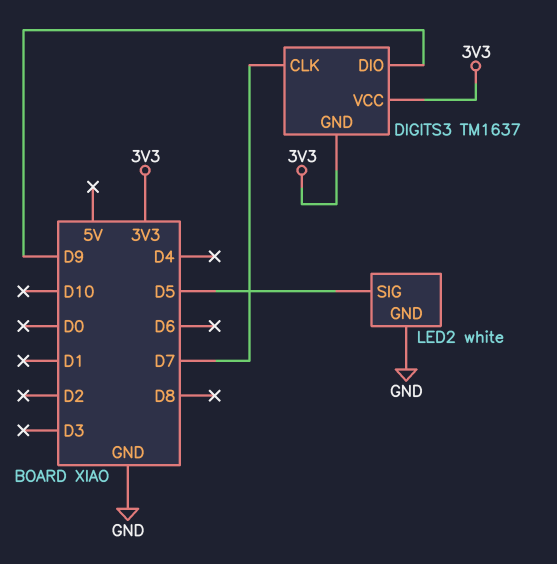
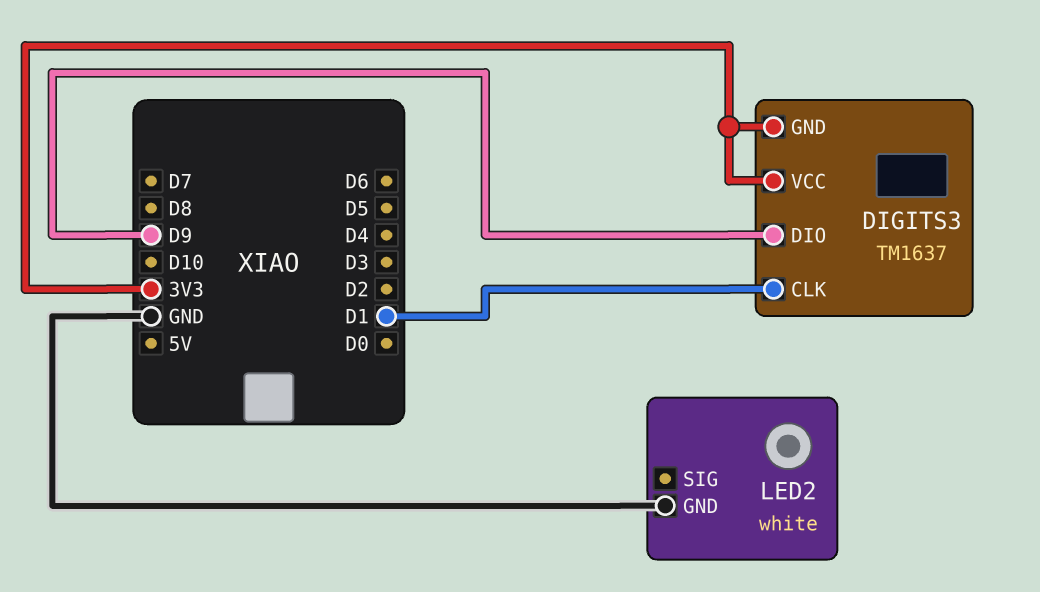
DIGITS3 pin CLK: D7 -> D1
LED2 pin SIG: D5 -> none

